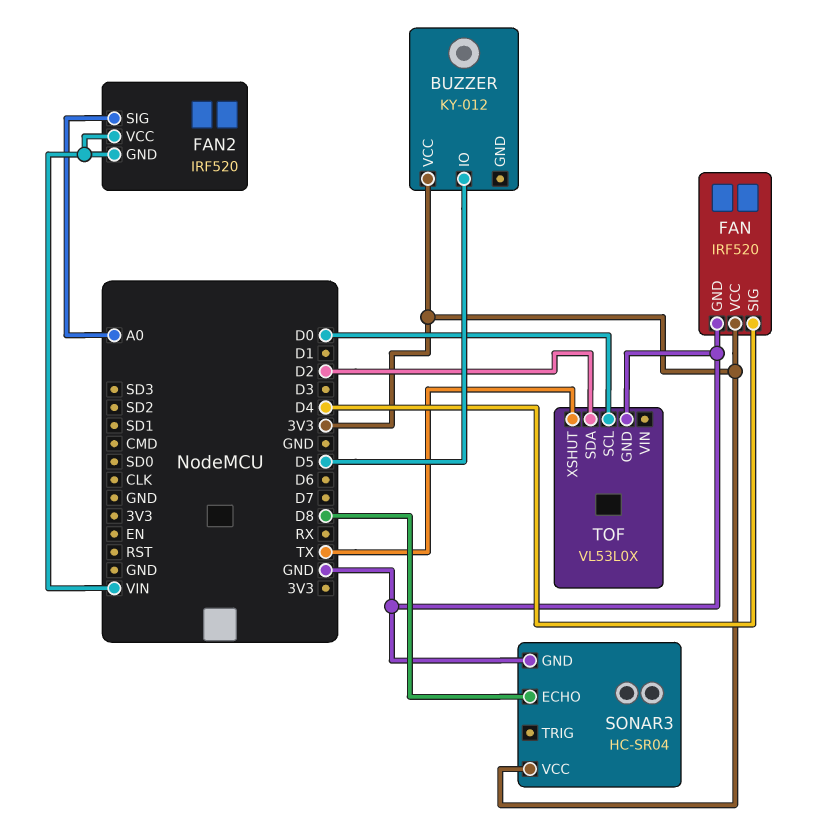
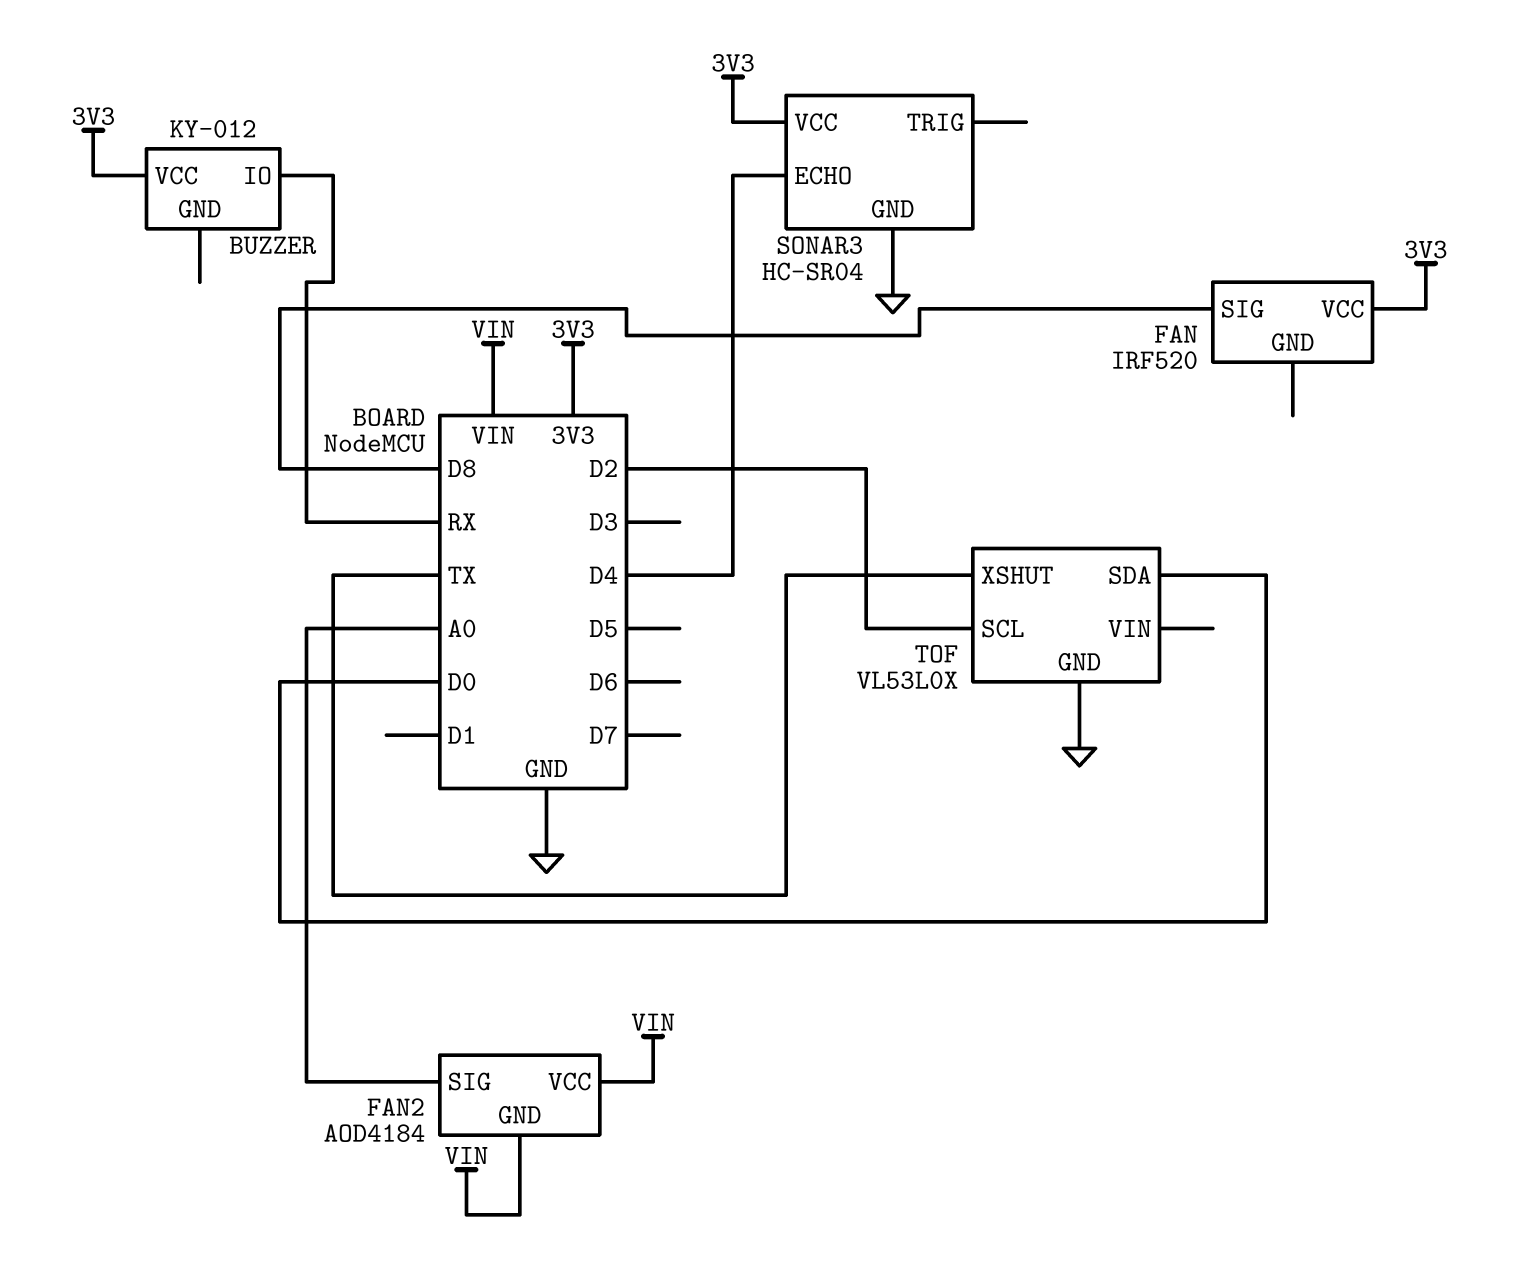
BUZZER pin IO: D5 -> RX
FAN pin GND: GND -> none
FAN pin SIG: D4 -> D8
FAN2: IRF520 -> AOD4184
SONAR3 pin ECHO: D8 -> D4
TOF pin SCL: D0 -> D2
TOF pin SDA: D2 -> D0

